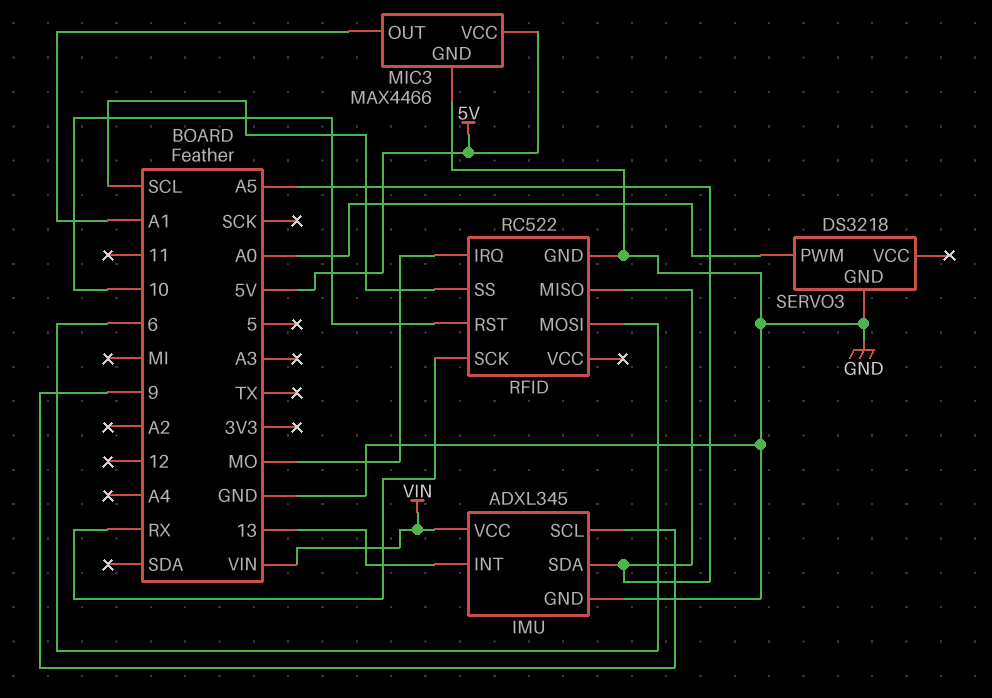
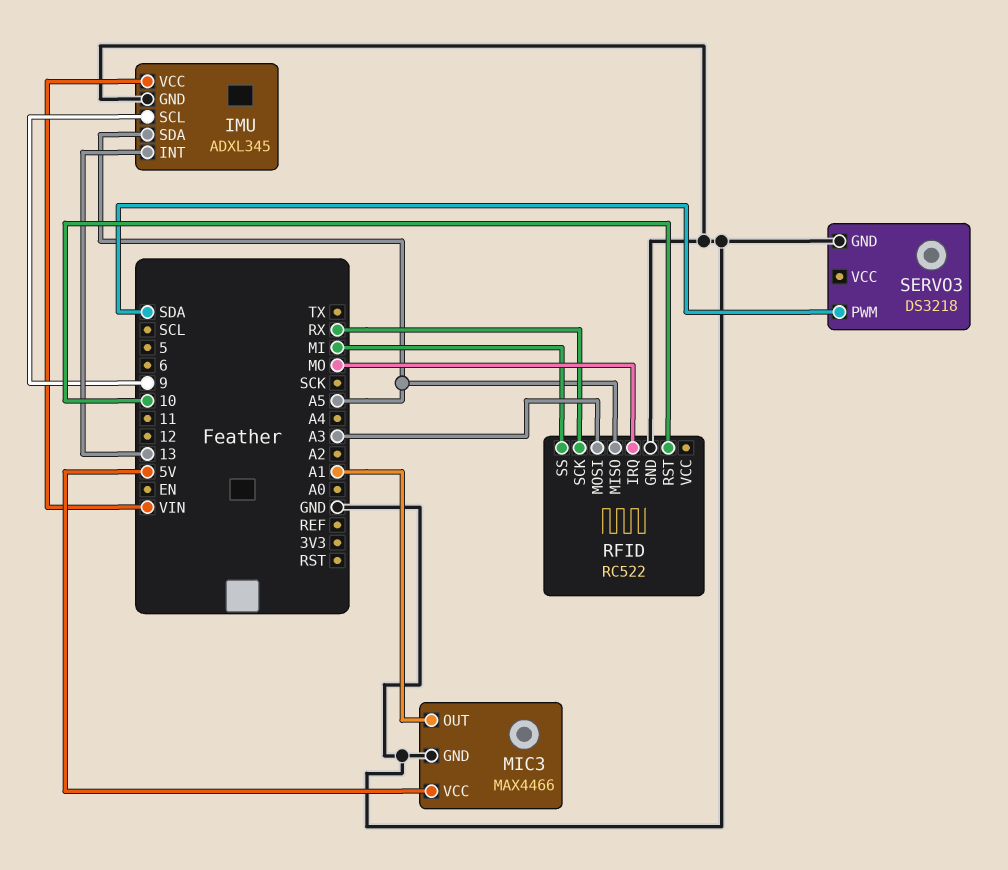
RFID pin MOSI: 6 -> A3
RFID pin SS: SCL -> MI
SERVO3 pin PWM: A0 -> SDA

